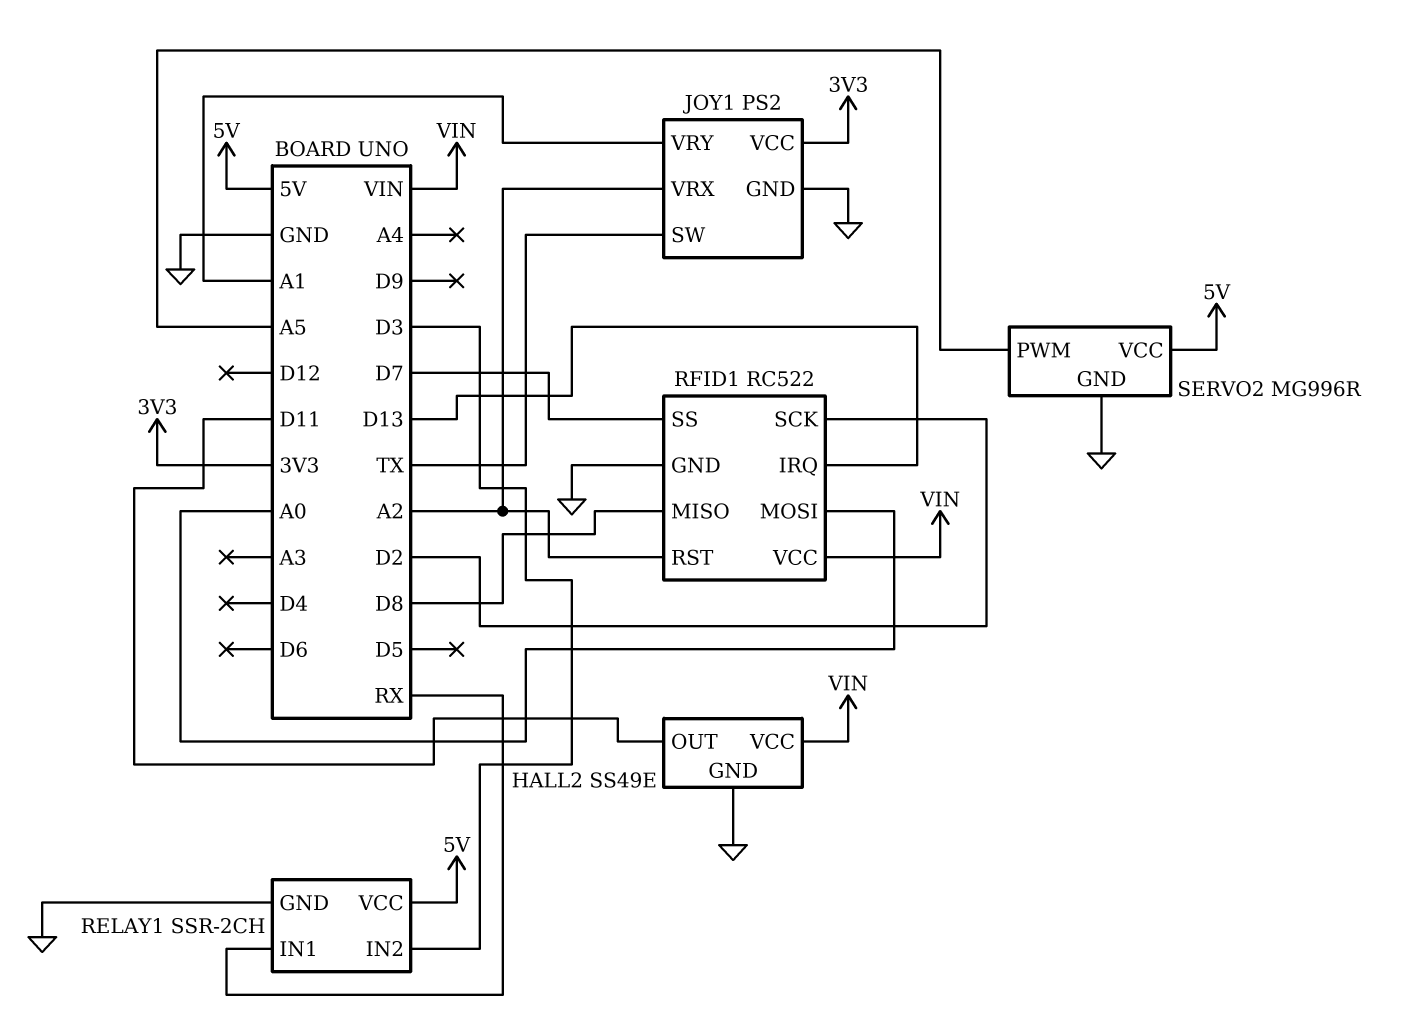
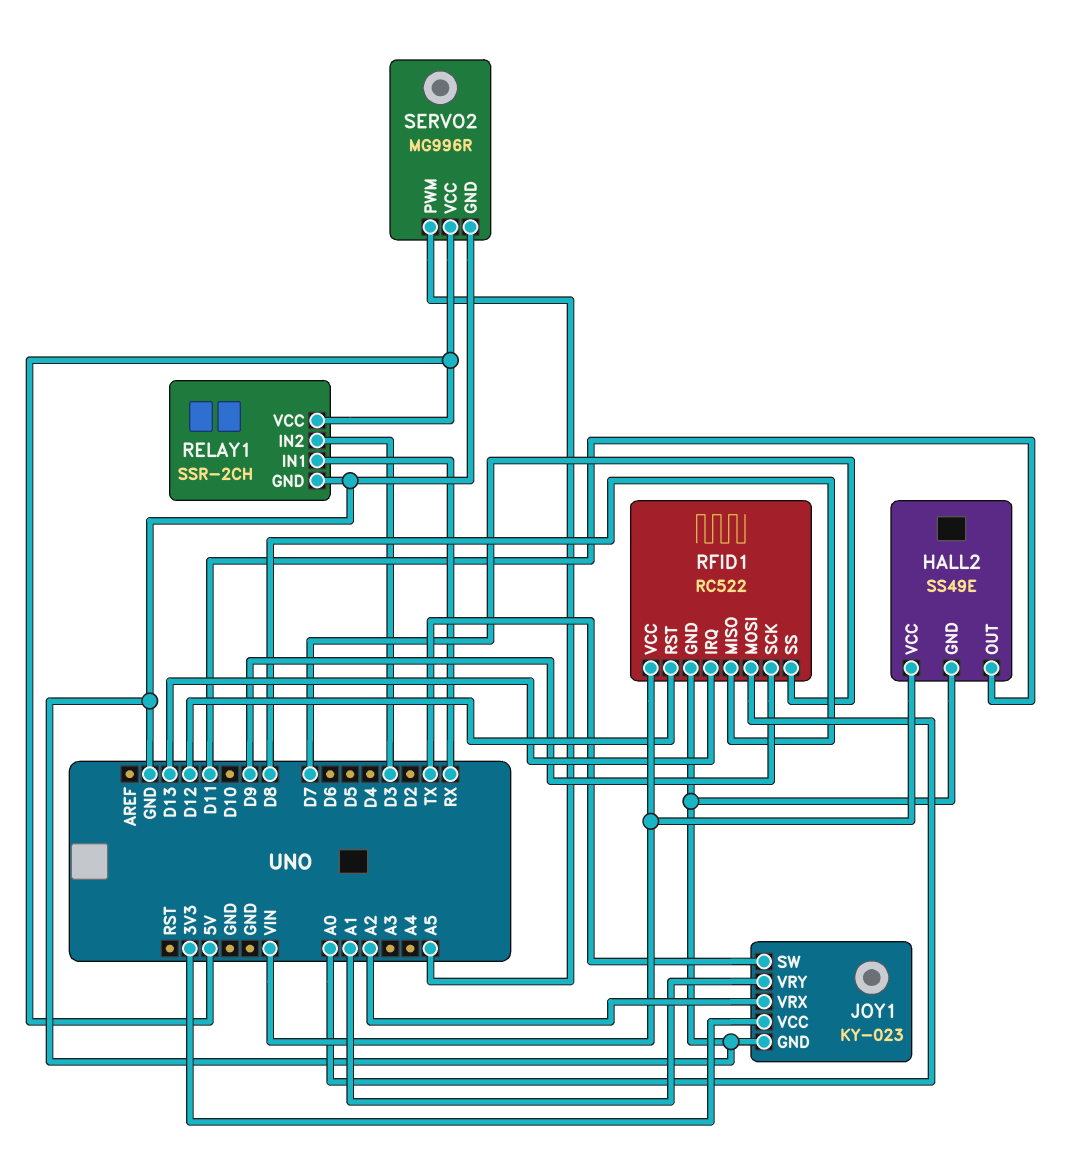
JOY1: PS2 -> KY-023
RFID1 pin RST: A2 -> D12
RFID1 pin SCK: D2 -> D9

